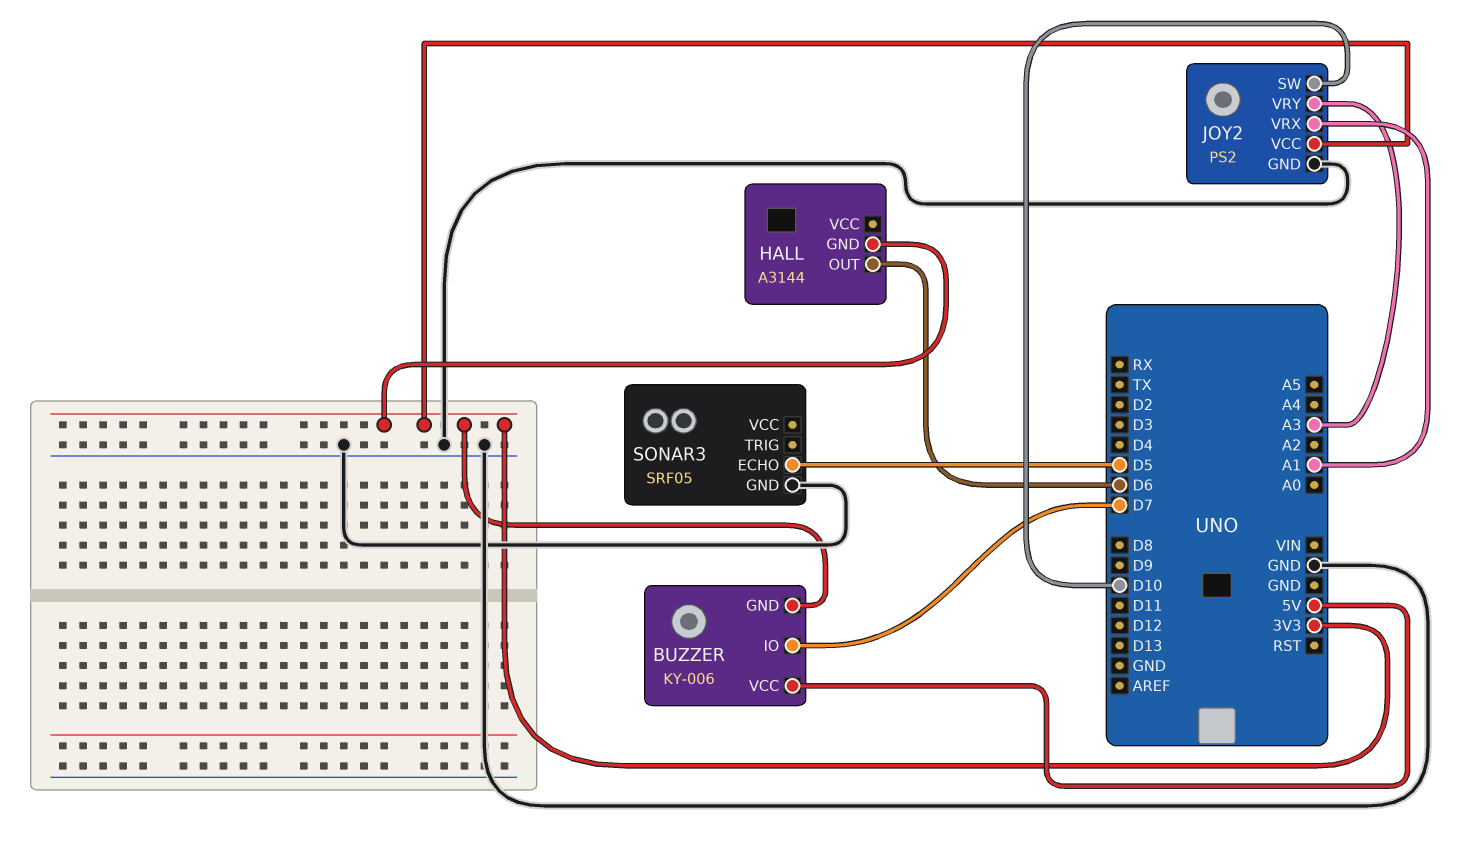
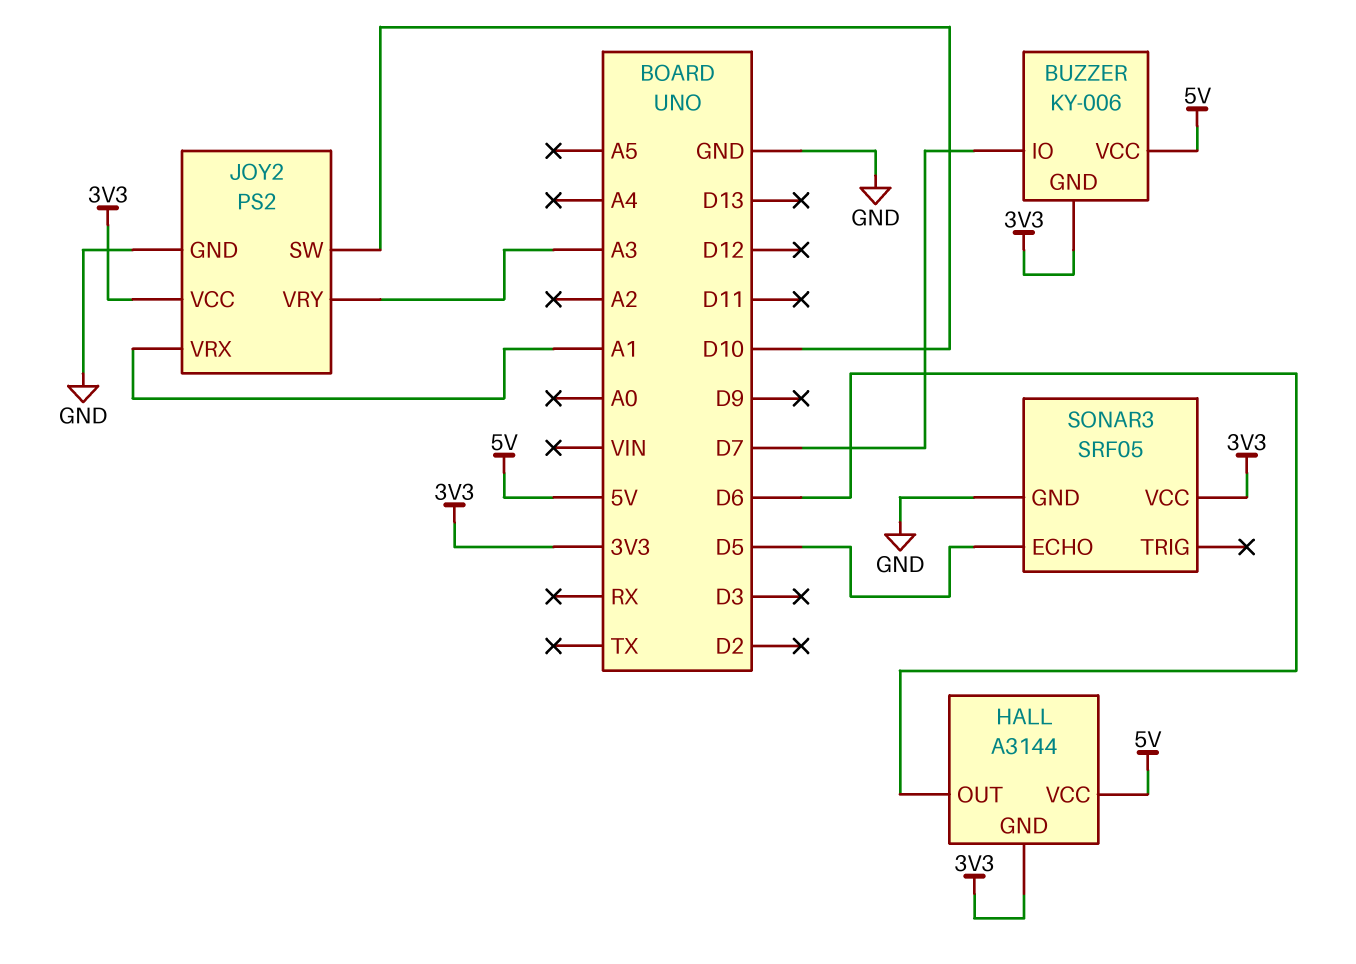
HALL pin VCC: none -> 5V
SONAR3 pin VCC: none -> 3V3

